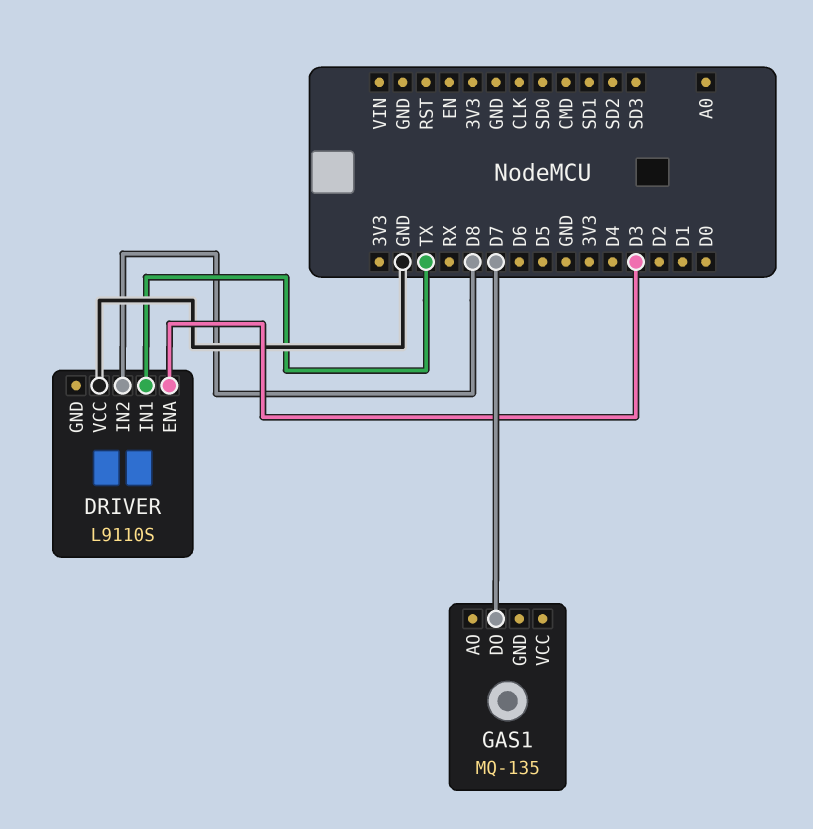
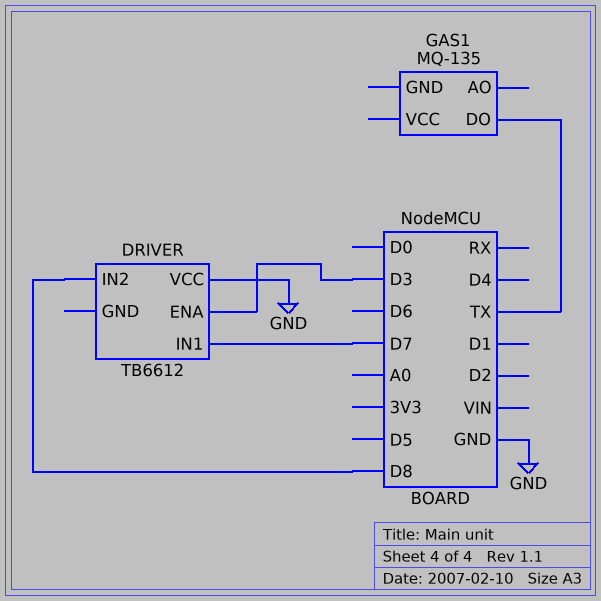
DRIVER: L9110S -> TB6612
DRIVER pin IN1: TX -> D7
GAS1 pin DO: D7 -> TX

